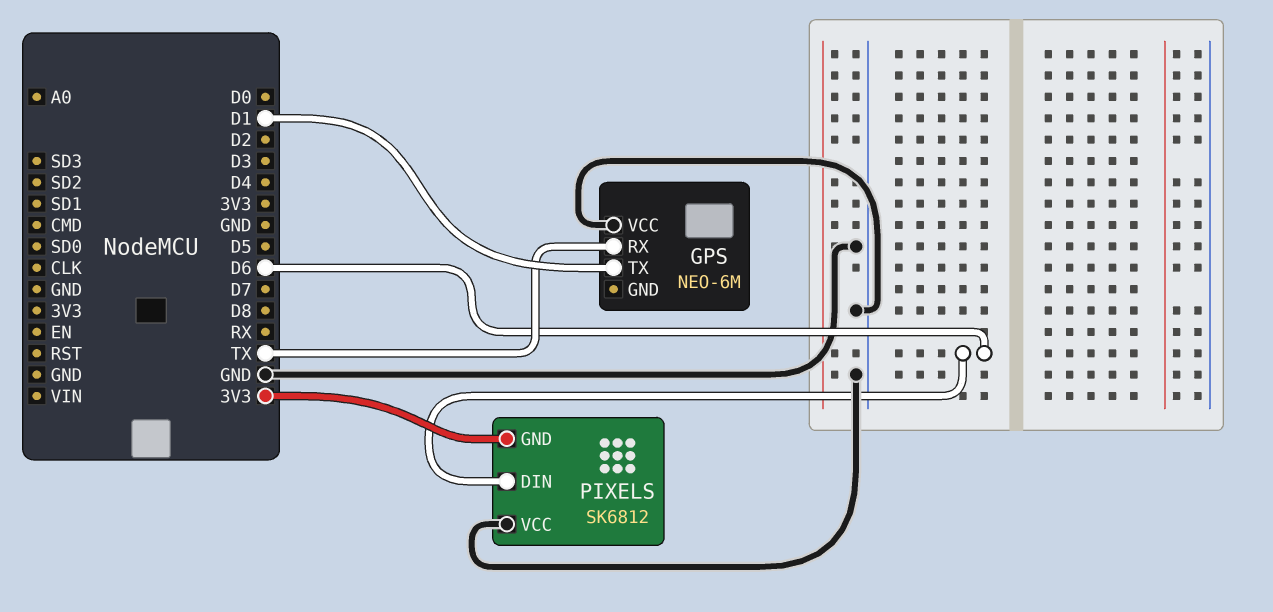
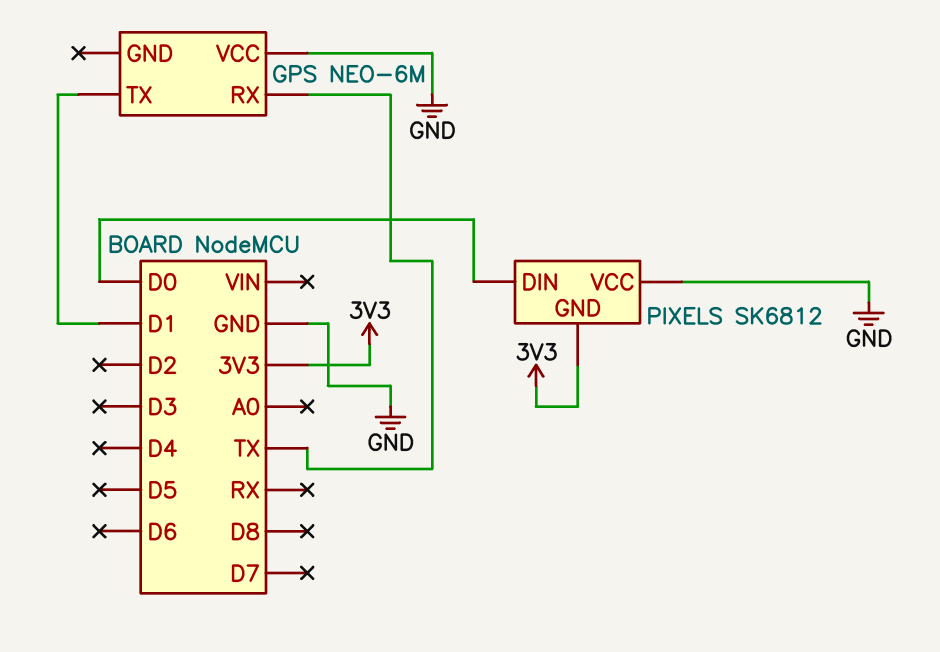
PIXELS pin DIN: D6 -> D0

